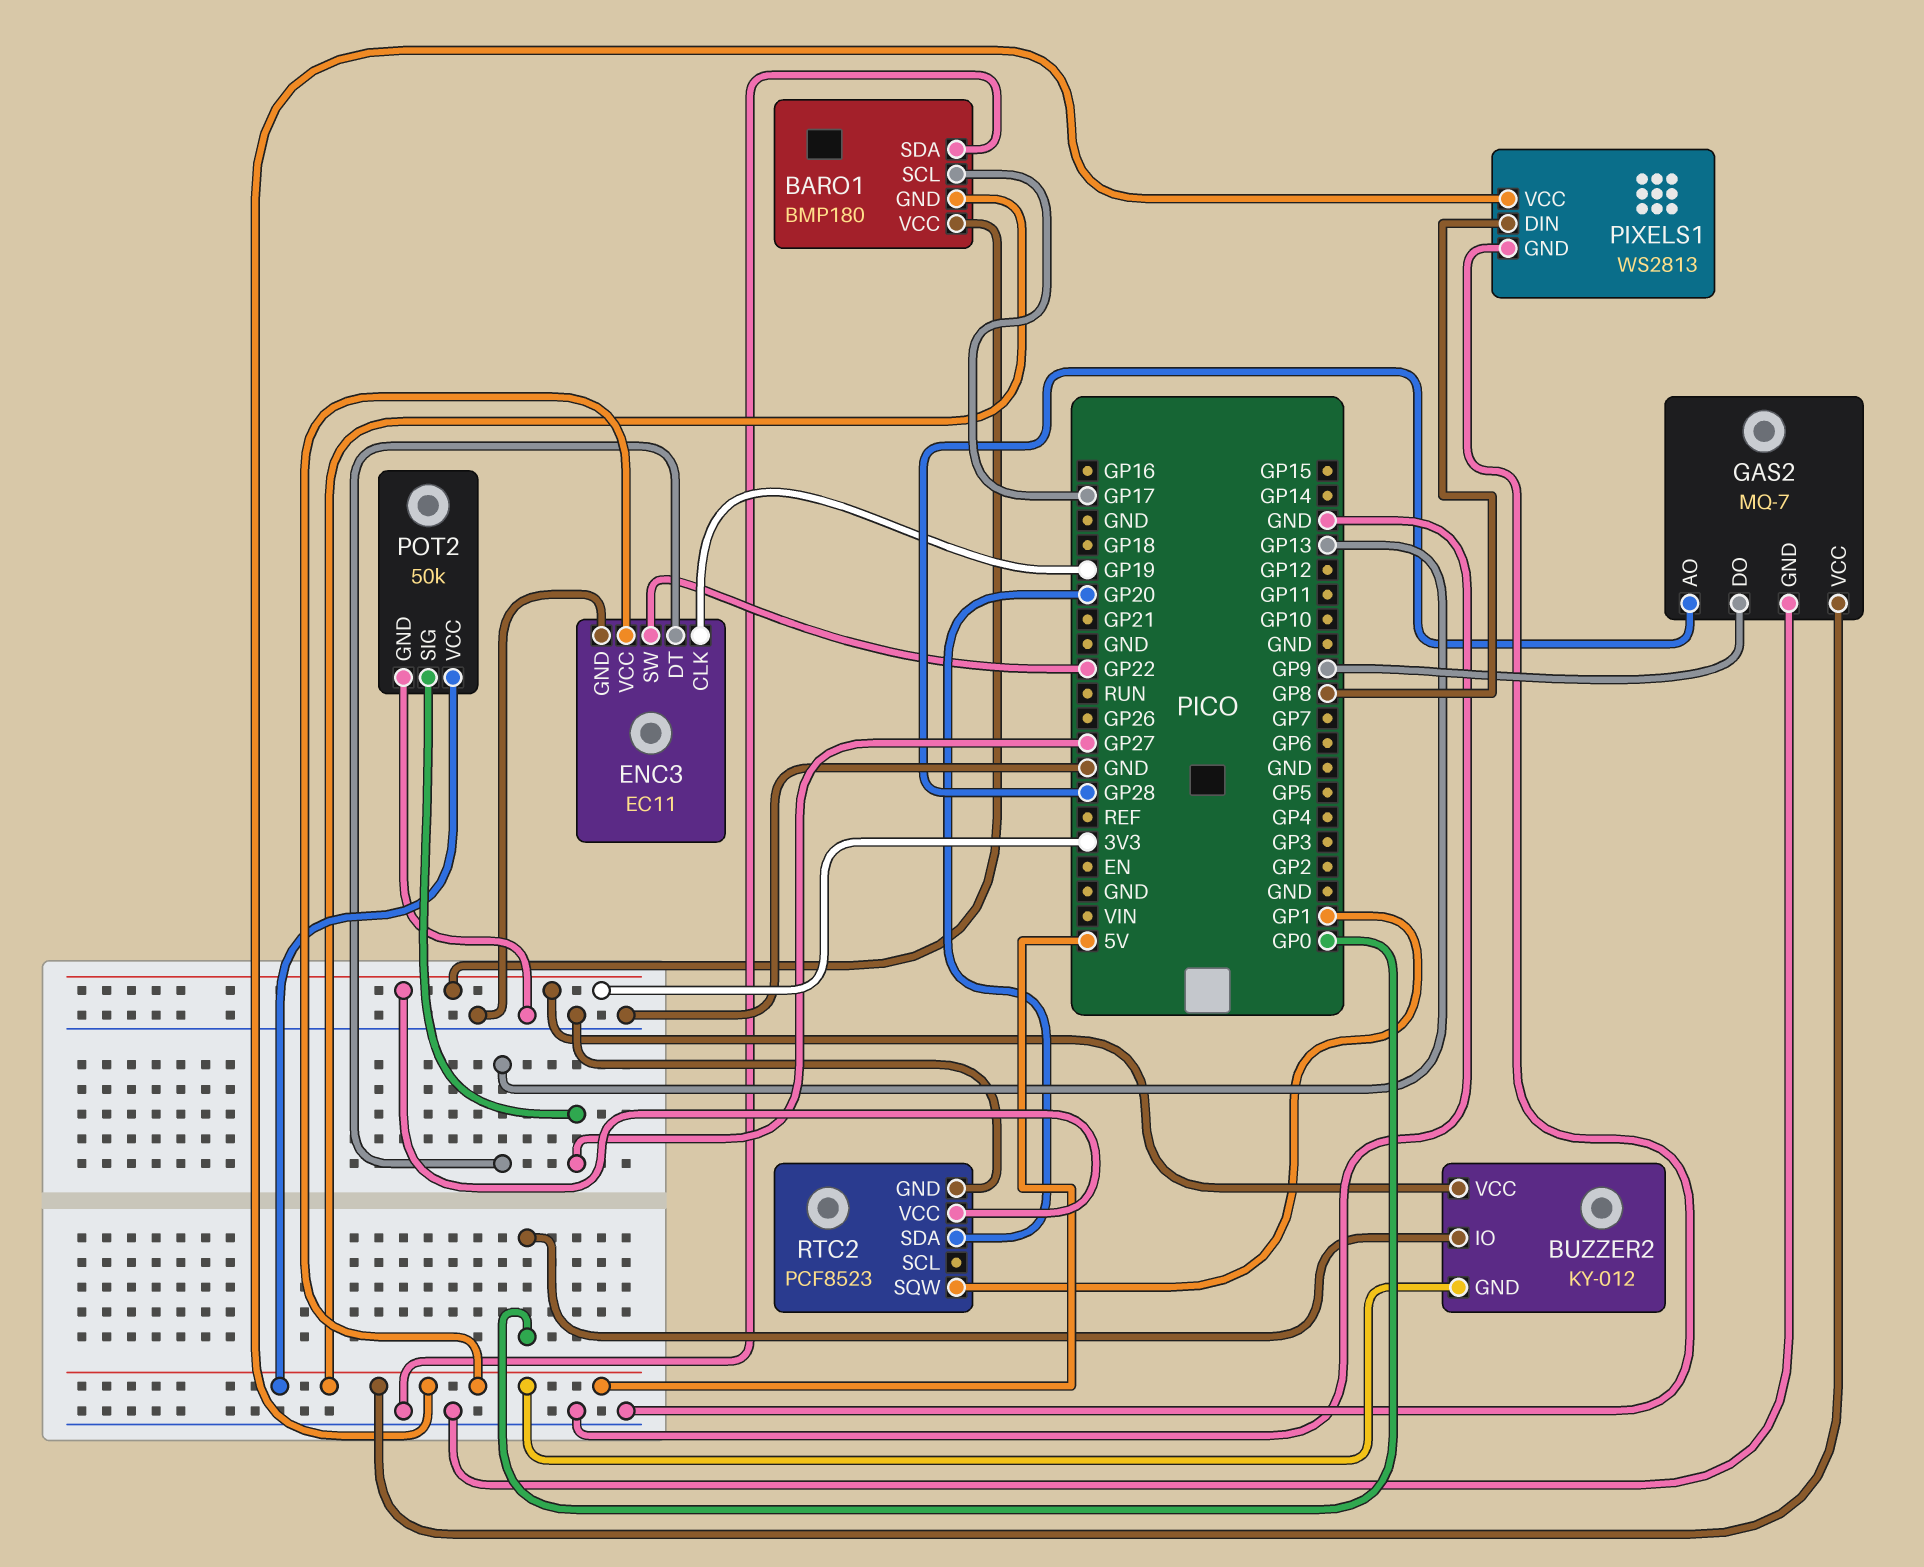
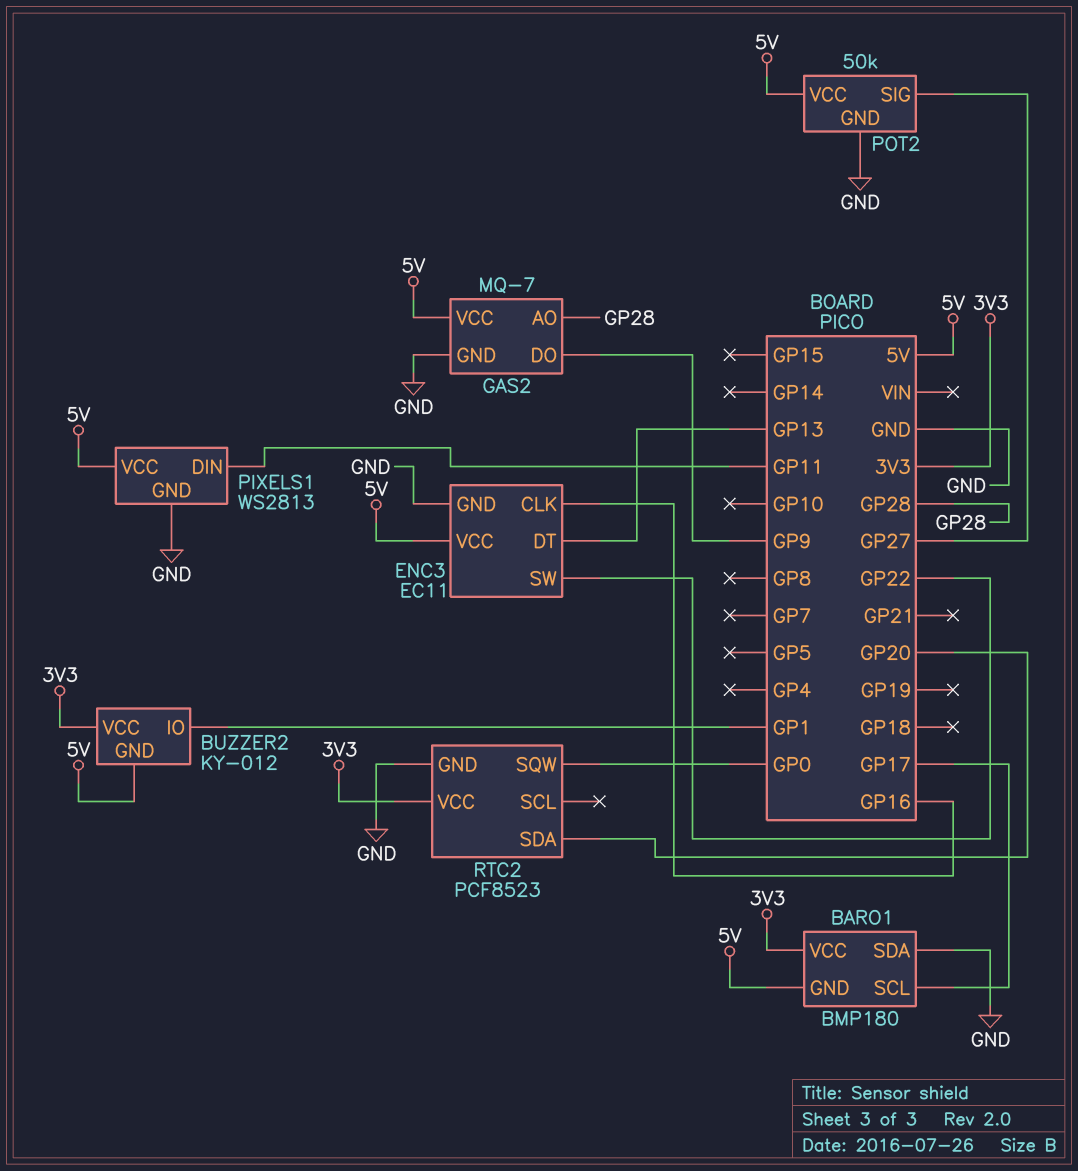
BUZZER2 pin IO: GP0 -> GP1
ENC3 pin CLK: GP19 -> GP16
PIXELS1 pin DIN: GP8 -> GP11
RTC2 pin SQW: GP1 -> GP0

